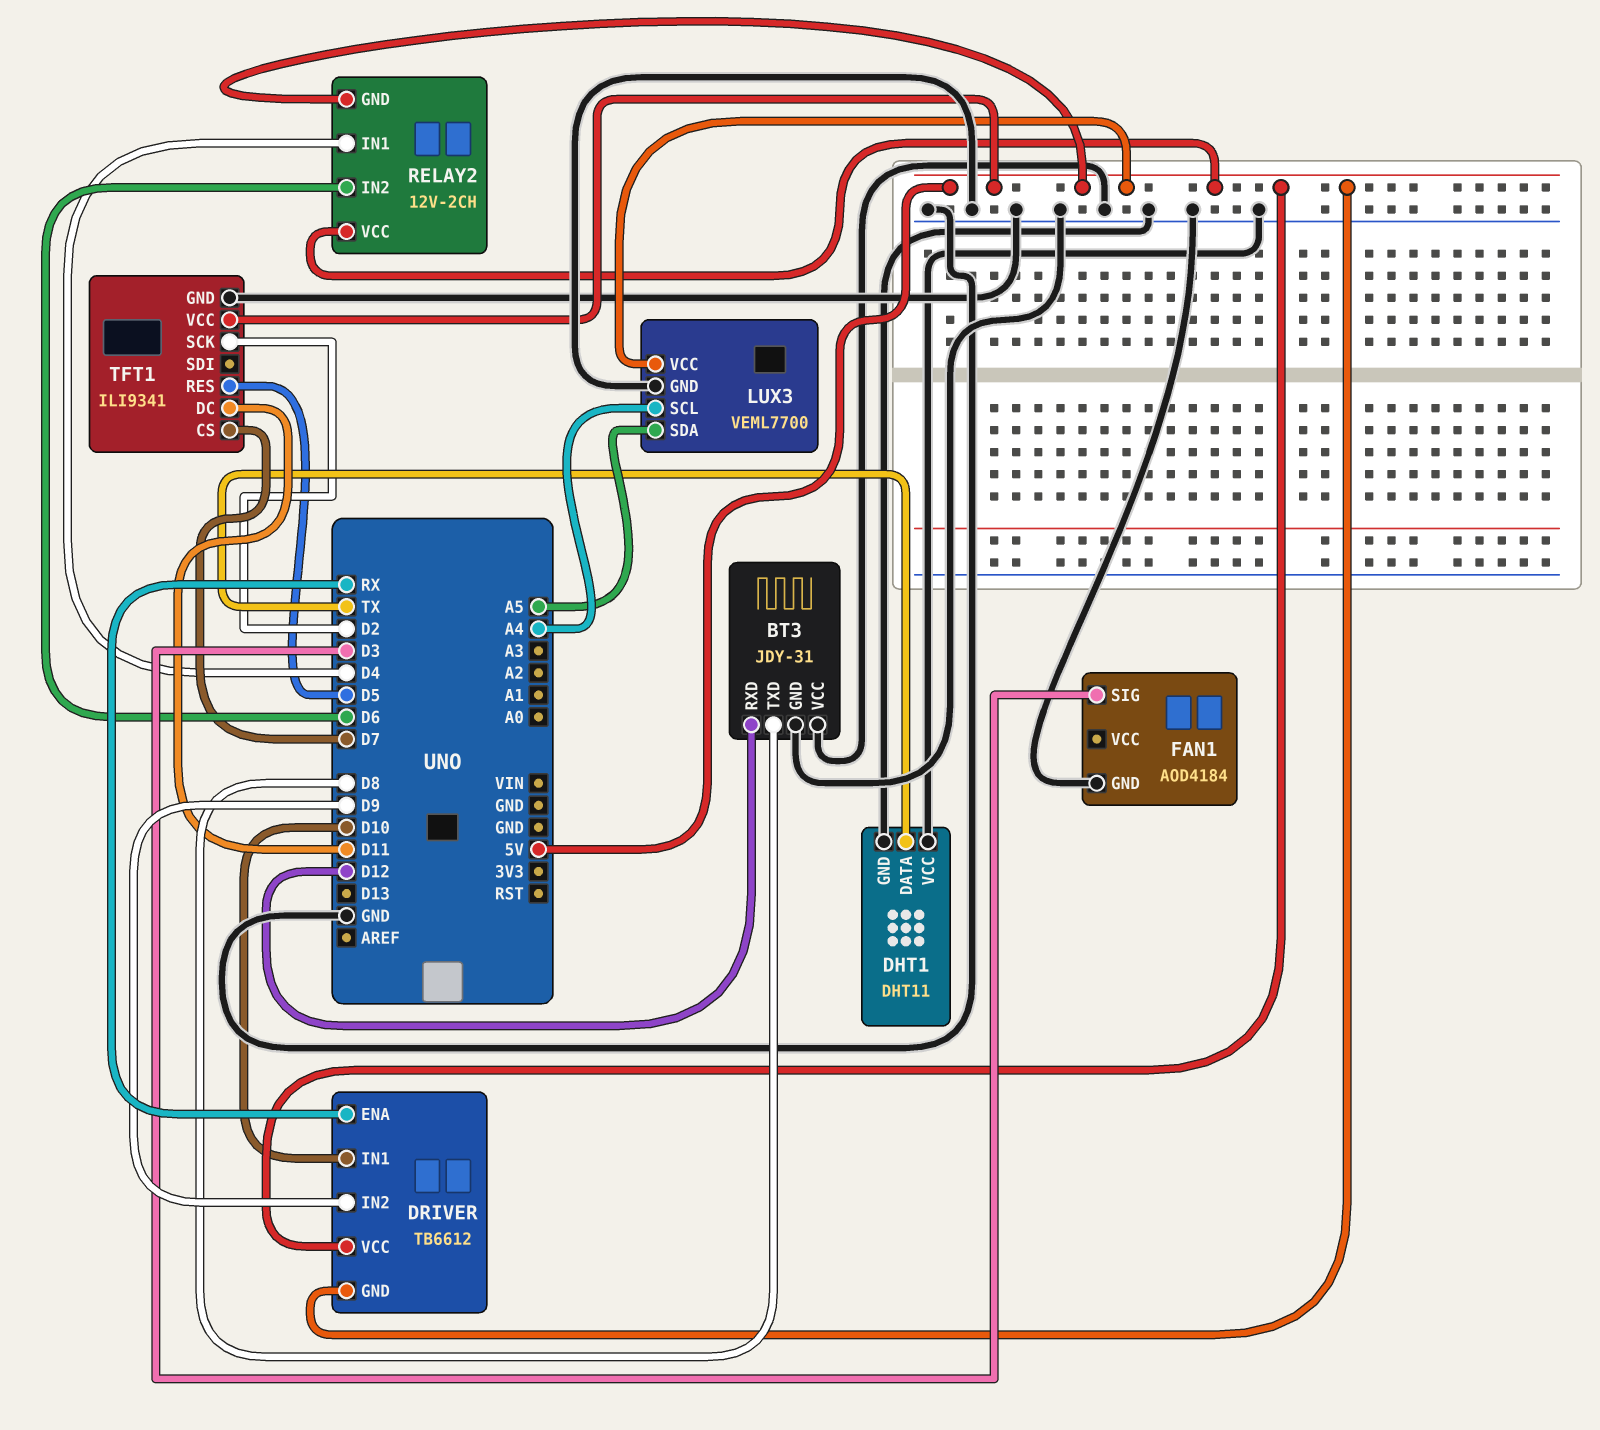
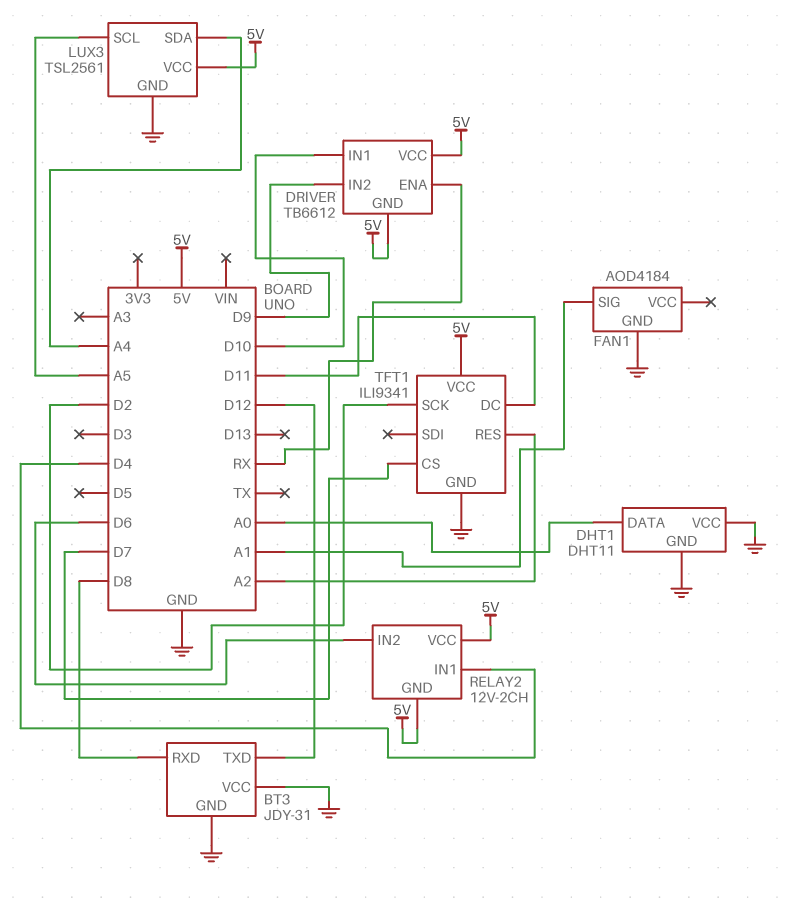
BT3 pin RXD: D12 -> D8
BT3 pin TXD: D8 -> D12
DHT1 pin DATA: TX -> A0
FAN1 pin SIG: D3 -> A1
LUX3: VEML7700 -> TSL2561
LUX3 pin SCL: A4 -> A5
LUX3 pin SDA: A5 -> A4
TFT1 pin RES: D5 -> A2

